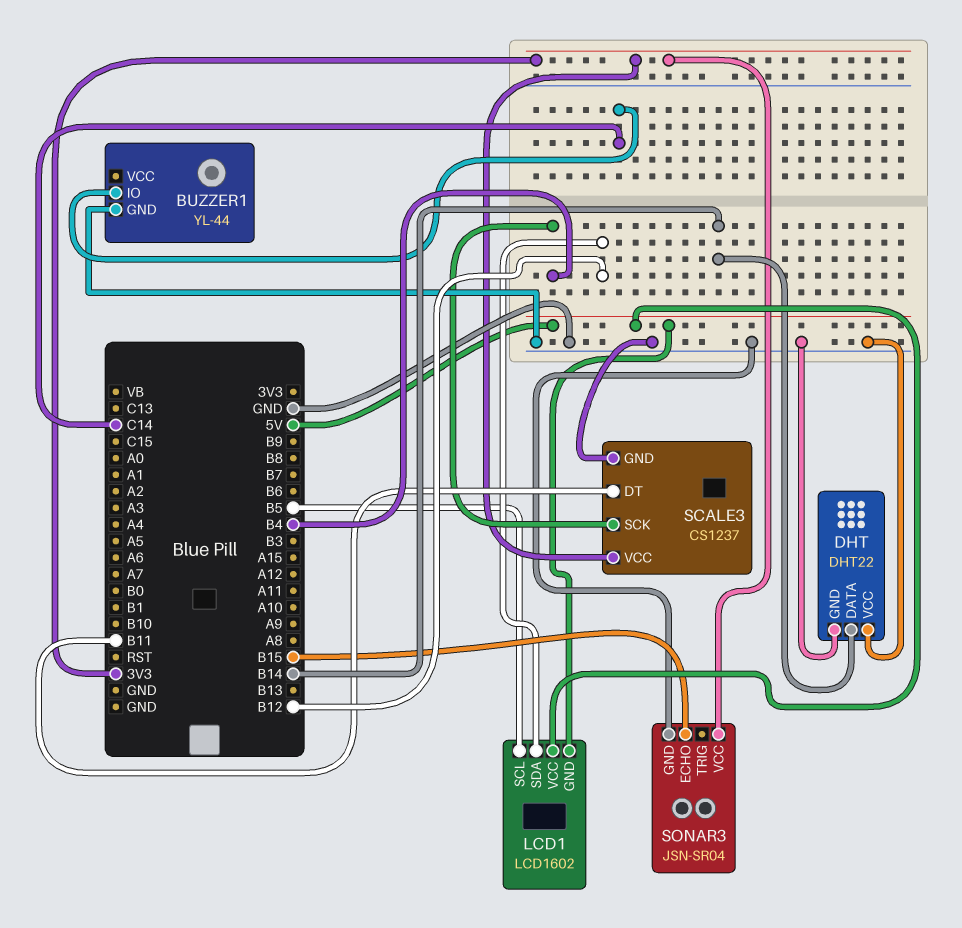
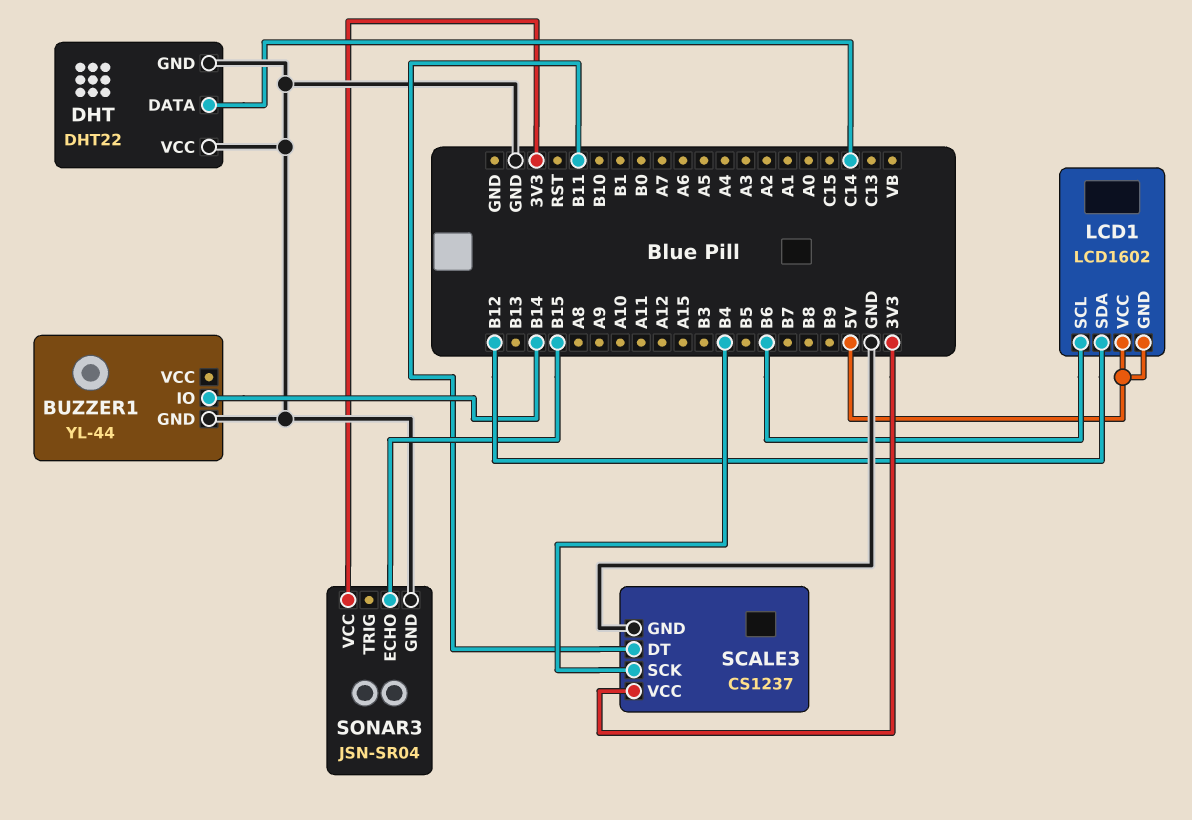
BUZZER1 pin IO: C14 -> B14
DHT pin DATA: B14 -> C14
LCD1 pin SCL: B5 -> B6

